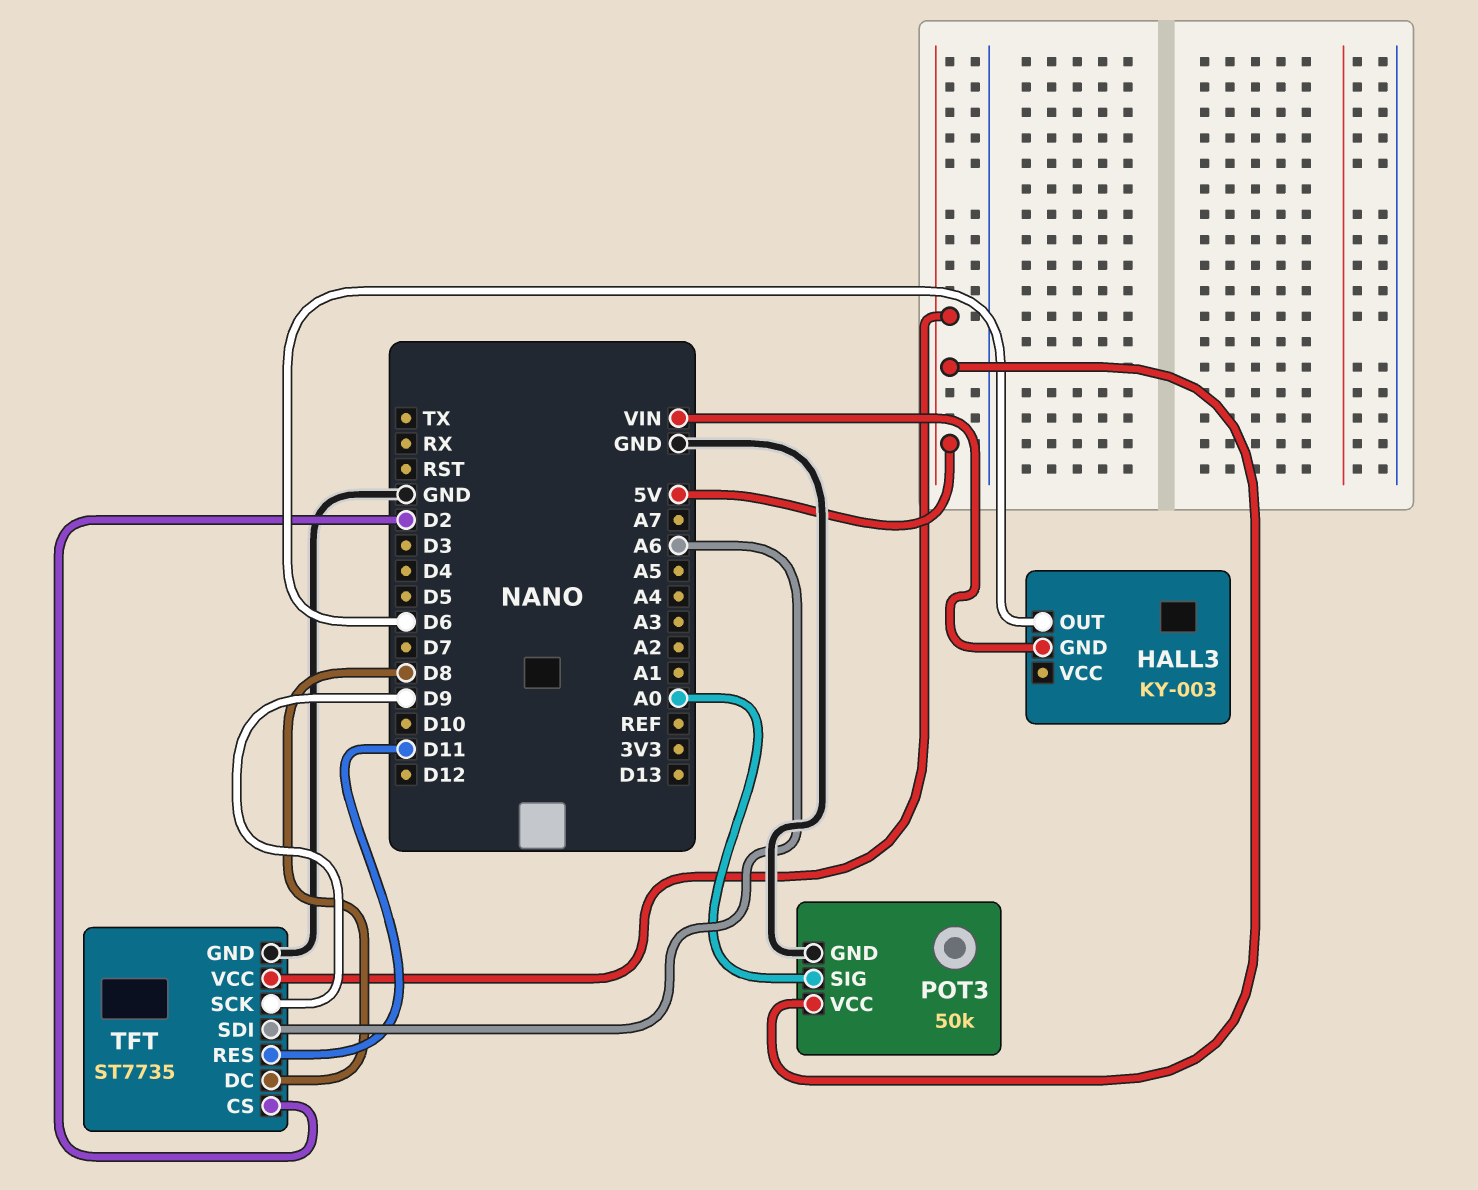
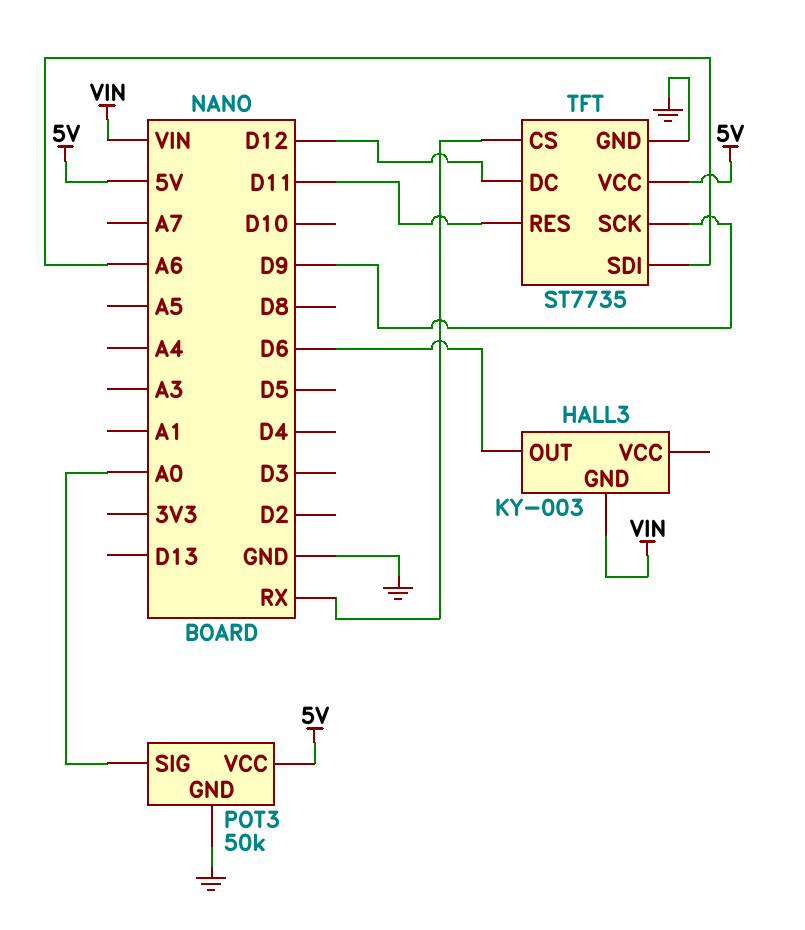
TFT pin CS: D2 -> RX
TFT pin DC: D8 -> D12

